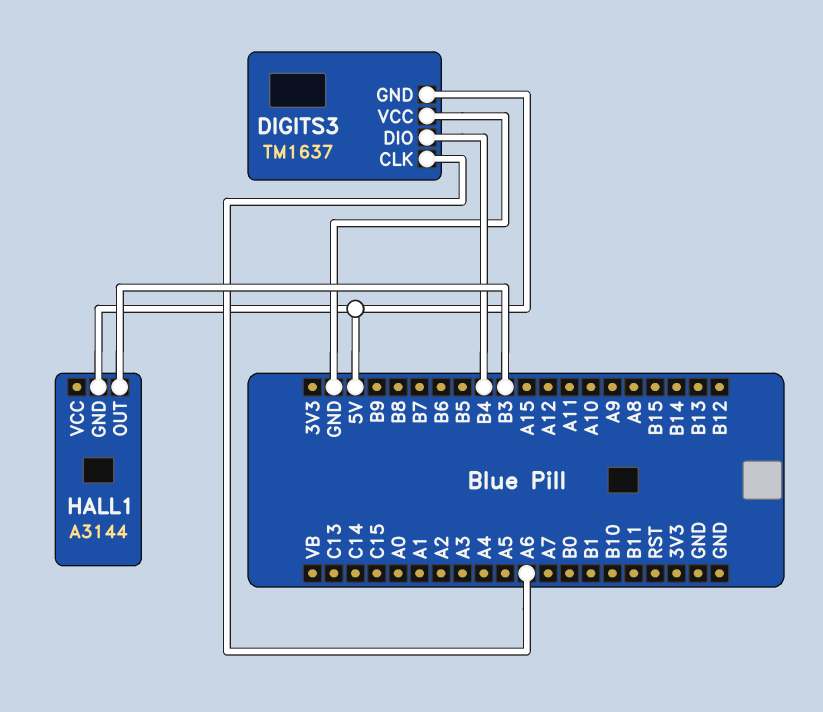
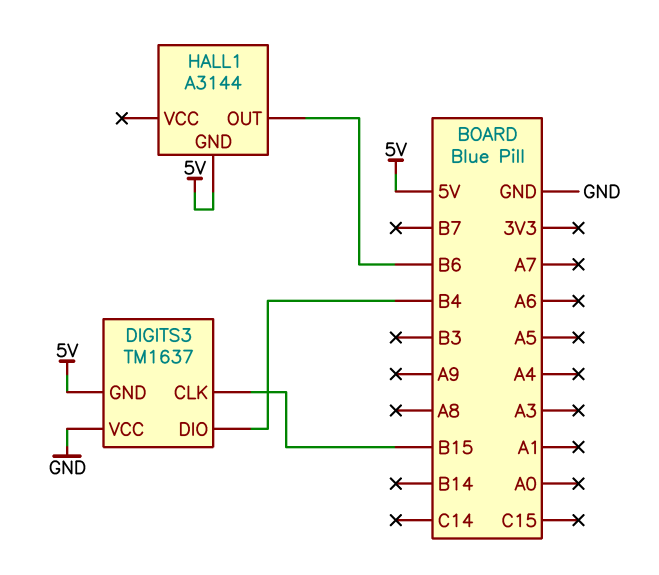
DIGITS3 pin CLK: A6 -> B15
HALL1 pin OUT: B3 -> B6

